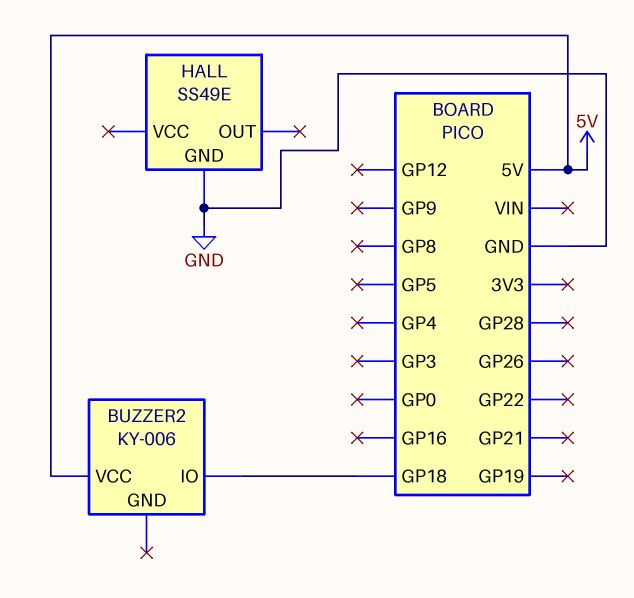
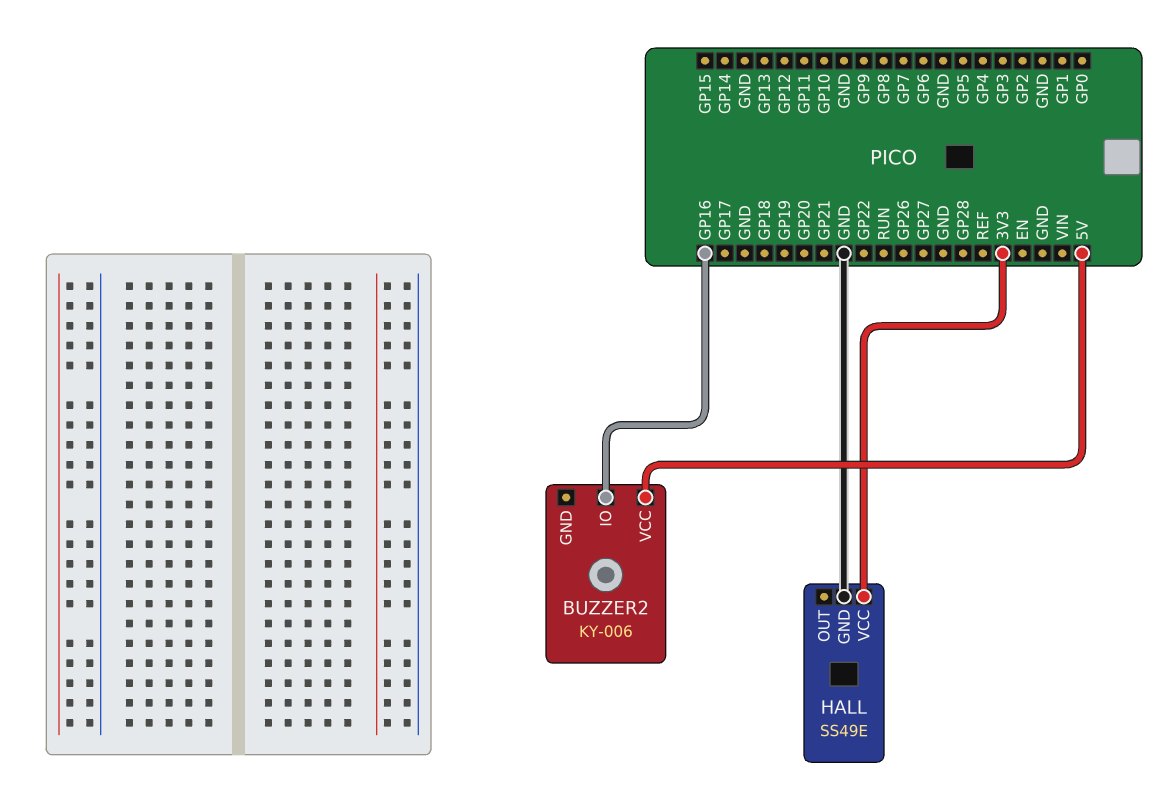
BUZZER2 pin IO: GP18 -> GP16
HALL pin VCC: none -> 3V3

